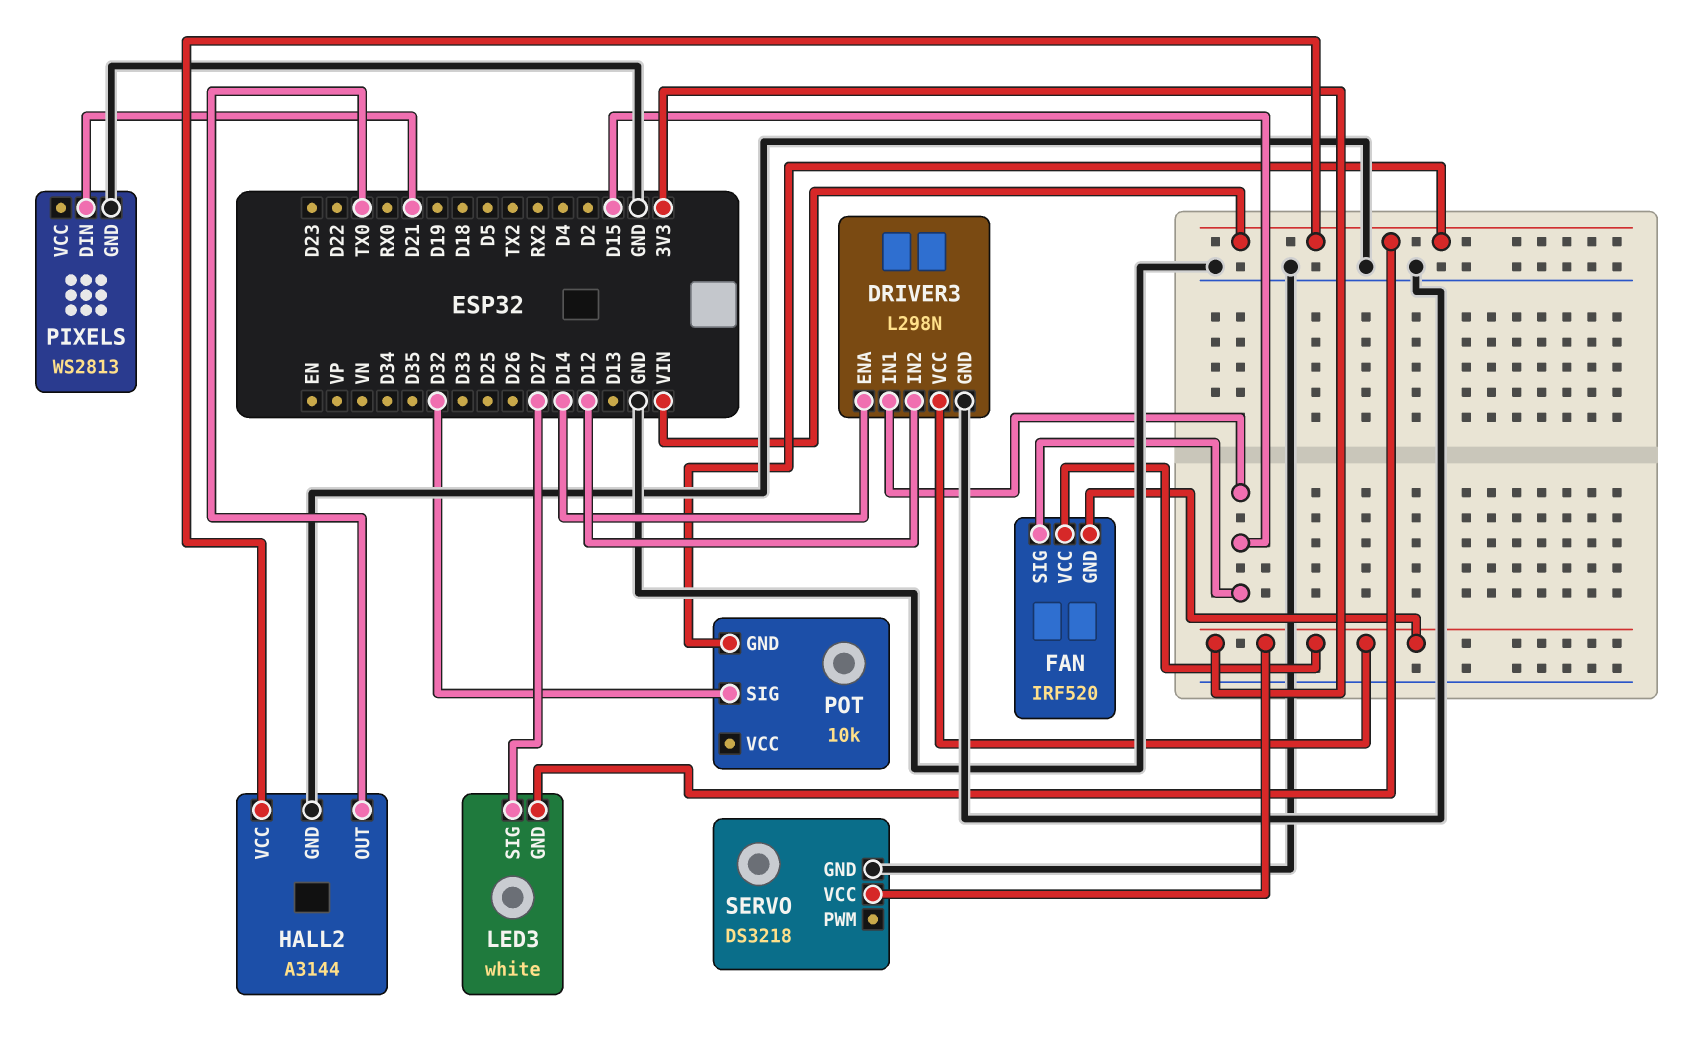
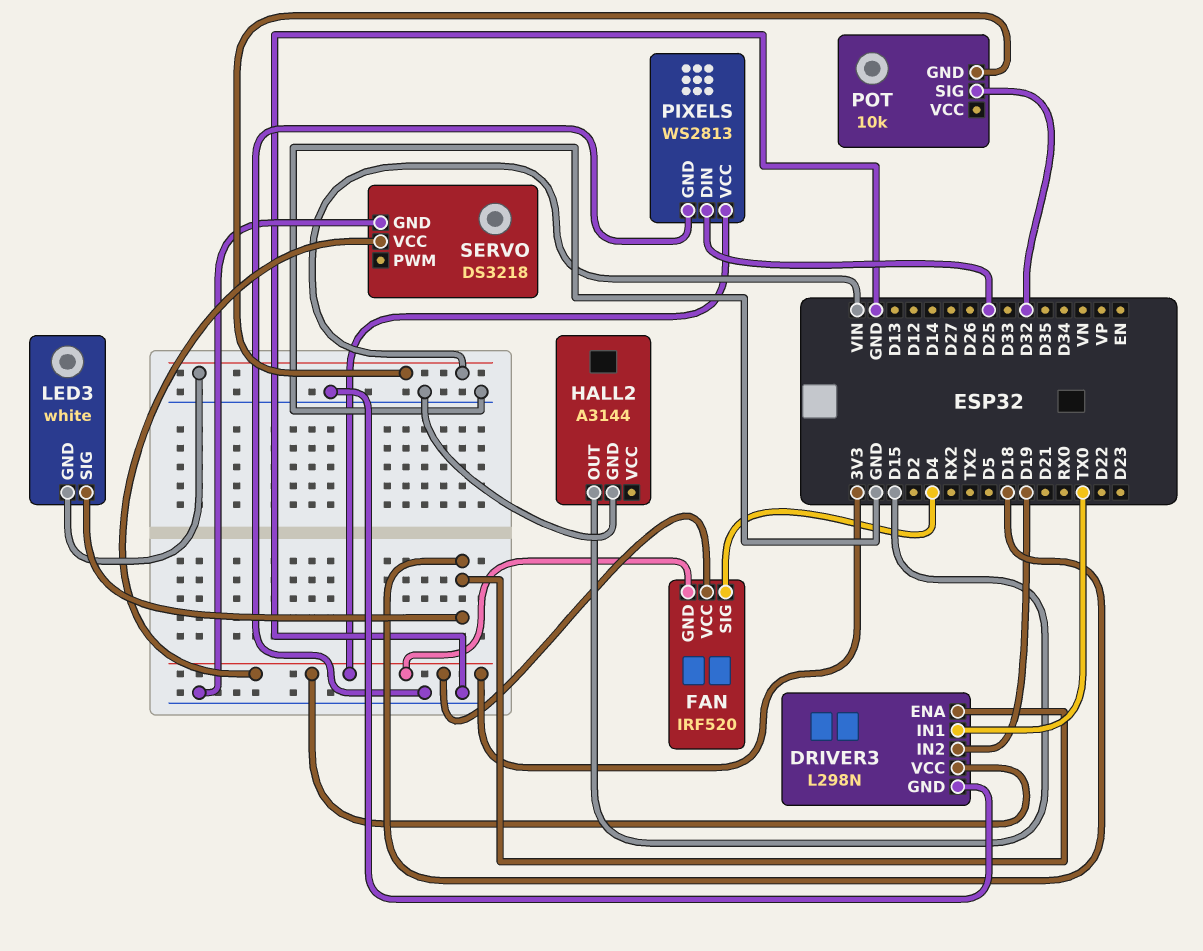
DRIVER3 pin ENA: D14 -> D18
DRIVER3 pin IN1: D15 -> TX0
DRIVER3 pin IN2: D12 -> D19
FAN pin SIG: D15 -> D4
HALL2 pin OUT: TX0 -> D15
HALL2 pin VCC: VIN -> none
LED3 pin SIG: D27 -> D18
PIXELS pin DIN: D21 -> D25
PIXELS pin VCC: none -> 3V3

